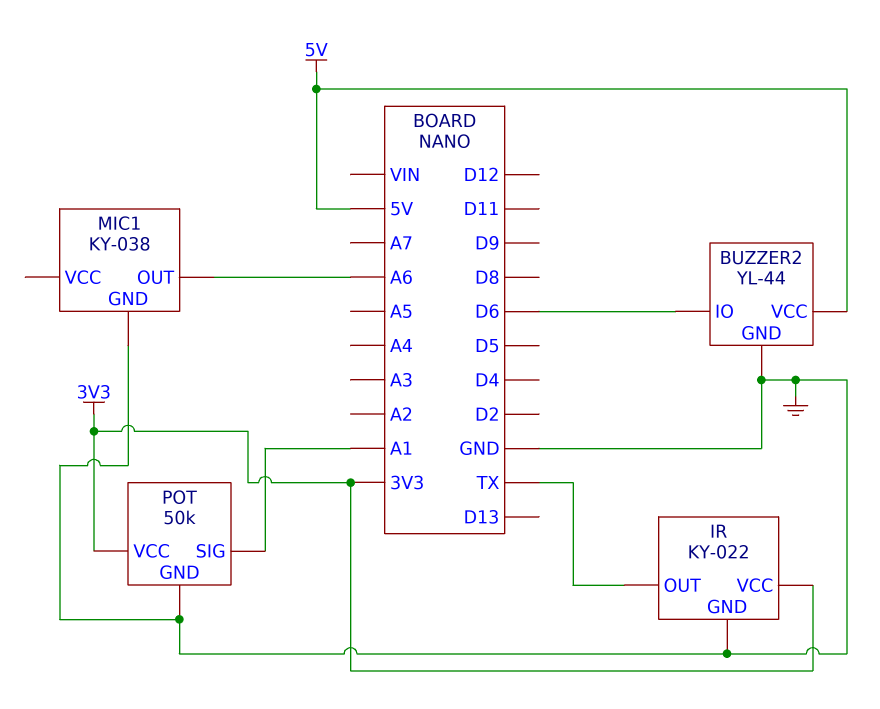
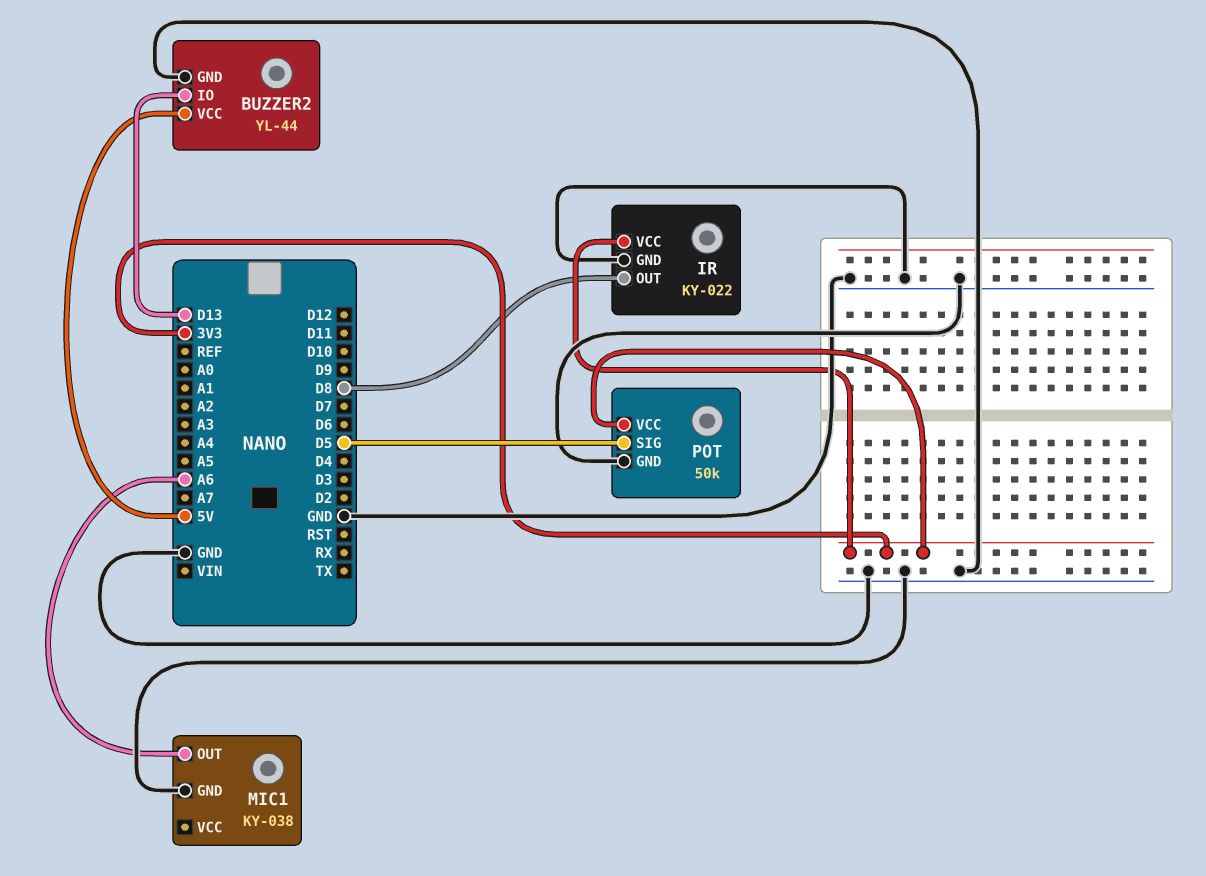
BUZZER2 pin IO: D6 -> D13
IR pin OUT: TX -> D8
POT pin SIG: A1 -> D5

